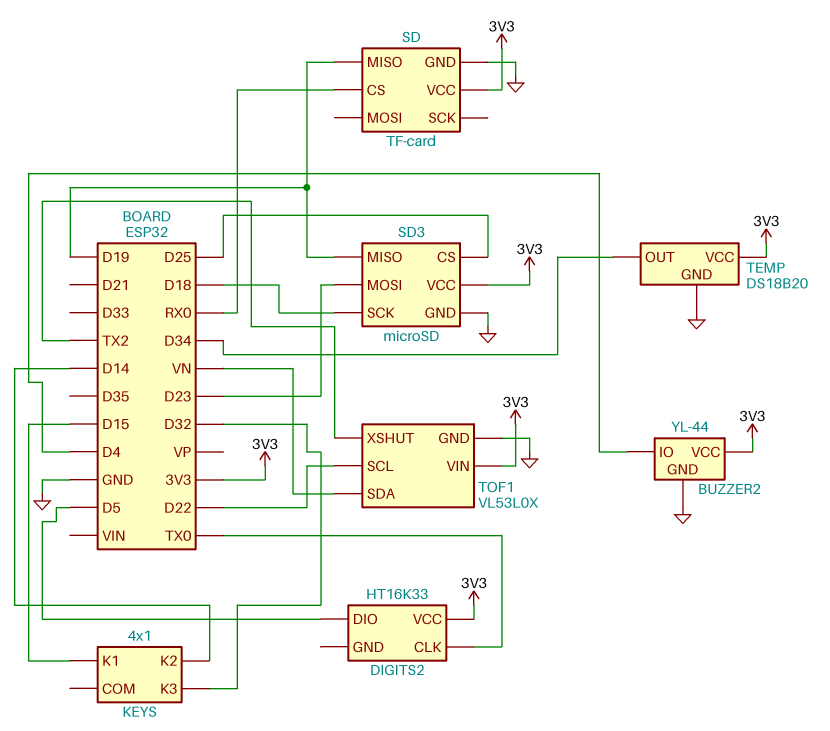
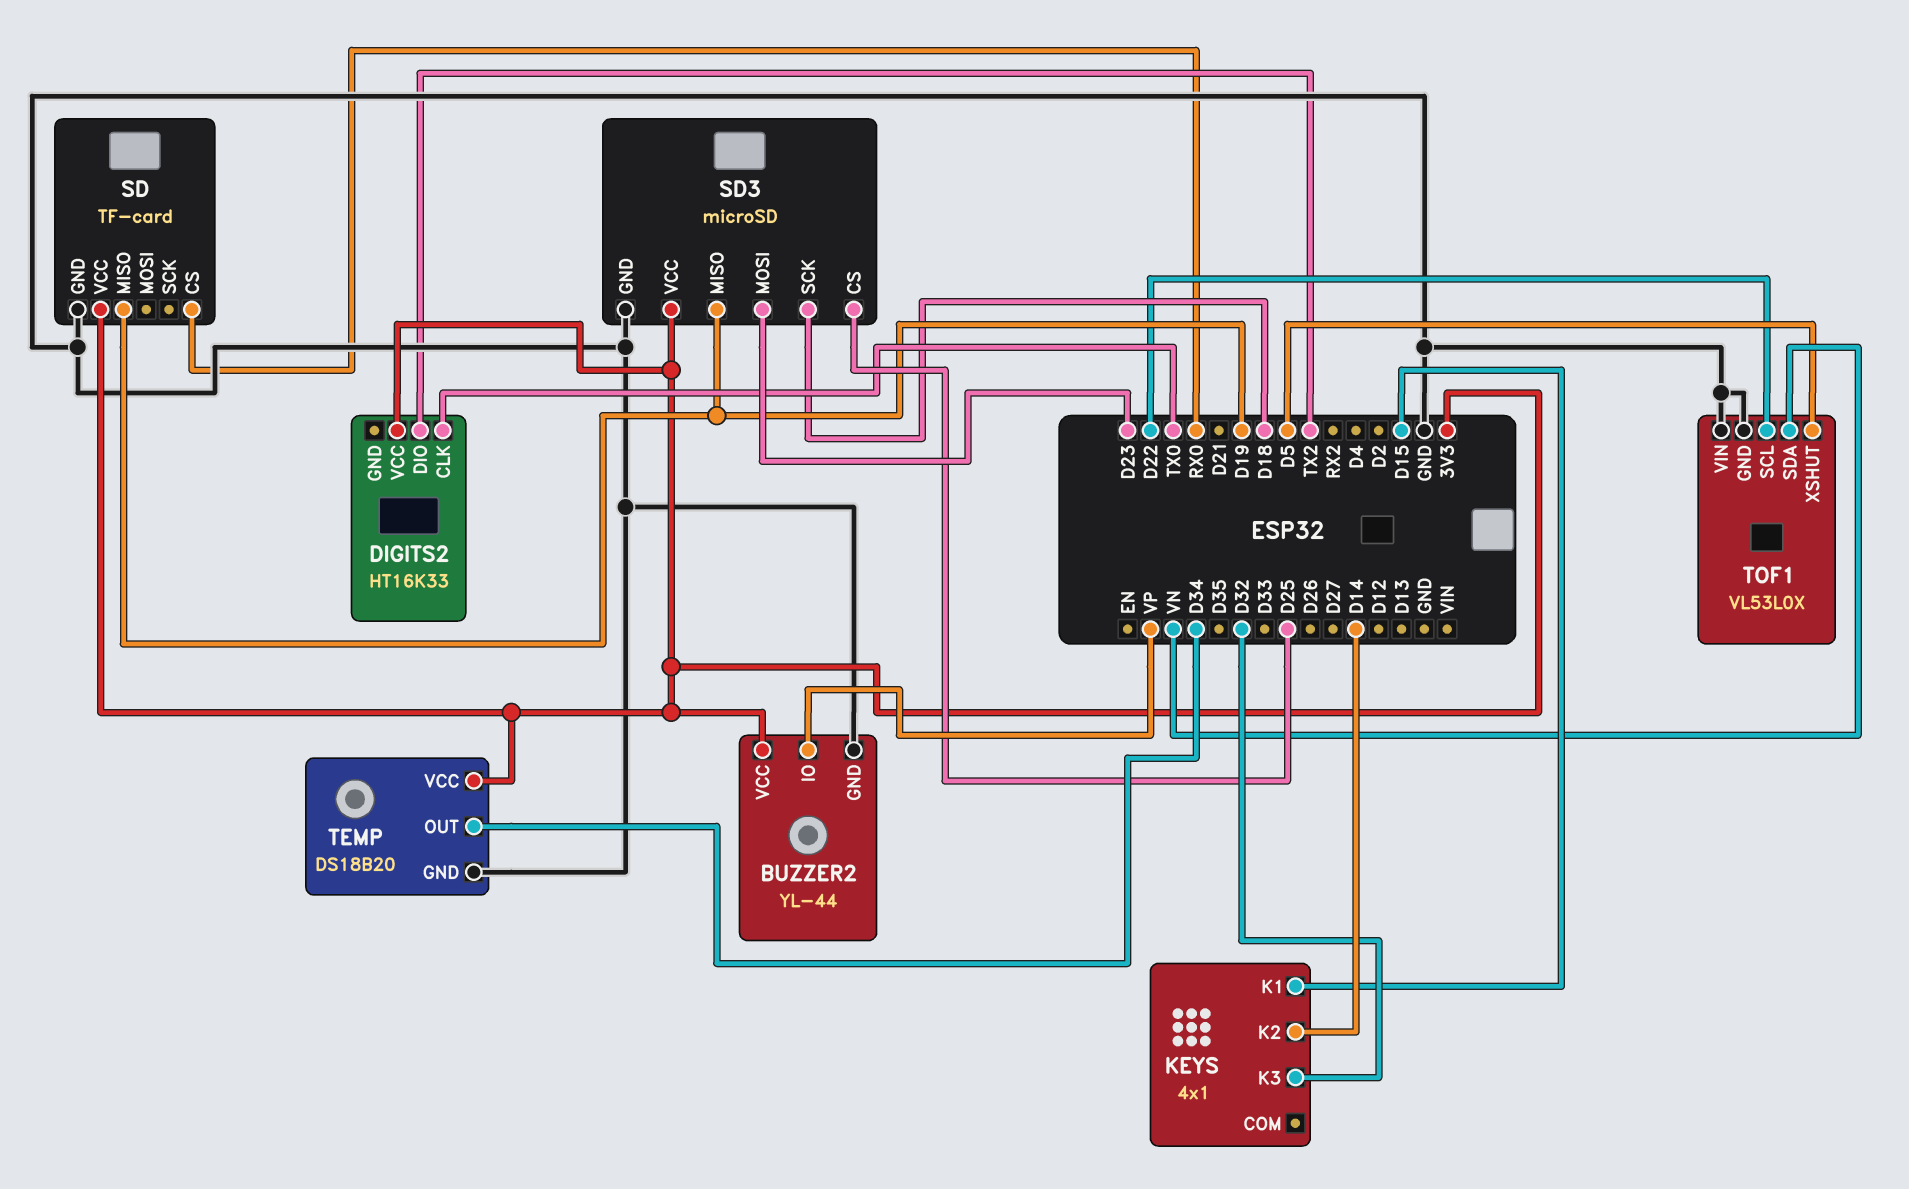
BUZZER2 pin IO: D4 -> VP
DIGITS2 pin DIO: D5 -> TX2
TOF1 pin VIN: 3V3 -> GND
TOF1 pin XSHUT: TX2 -> D5

